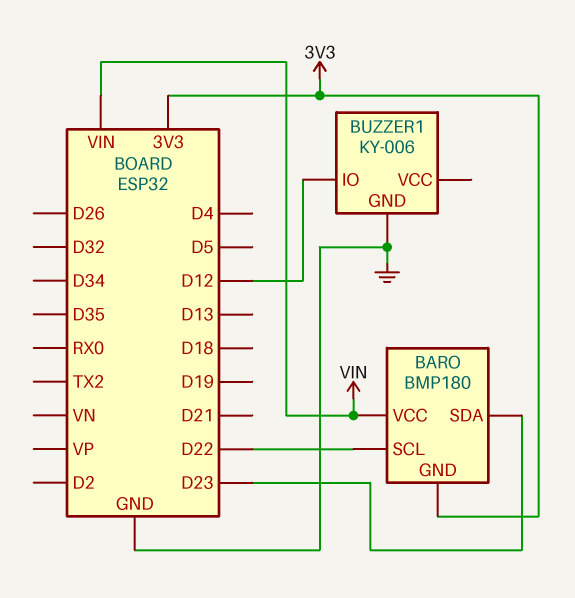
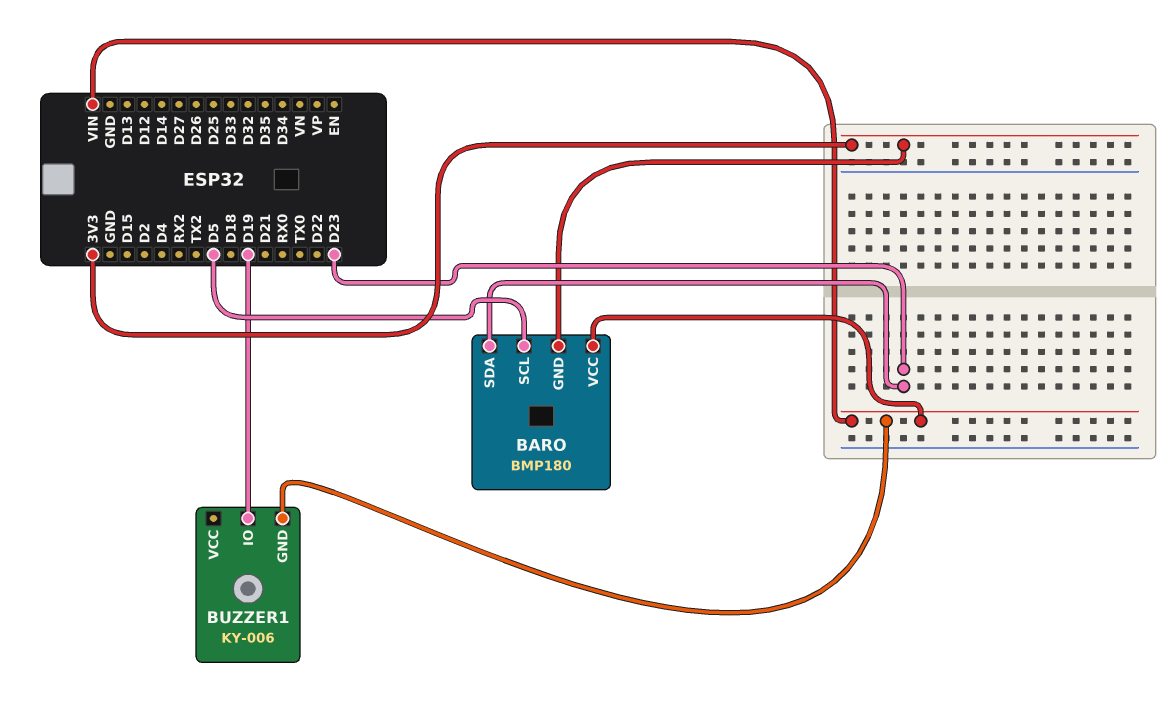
BARO pin SCL: D22 -> D5
BUZZER1 pin GND: GND -> VIN
BUZZER1 pin IO: D12 -> D19

